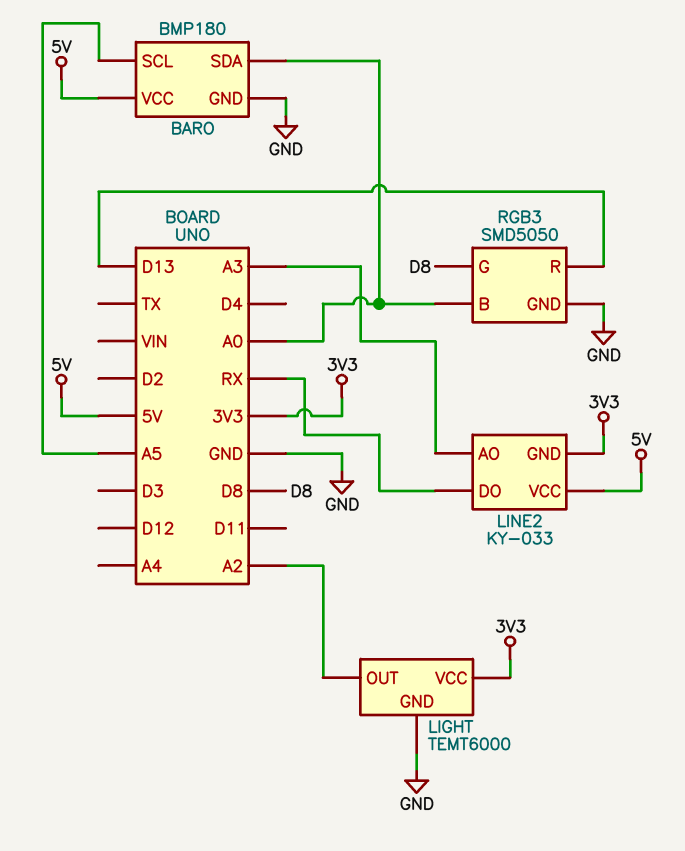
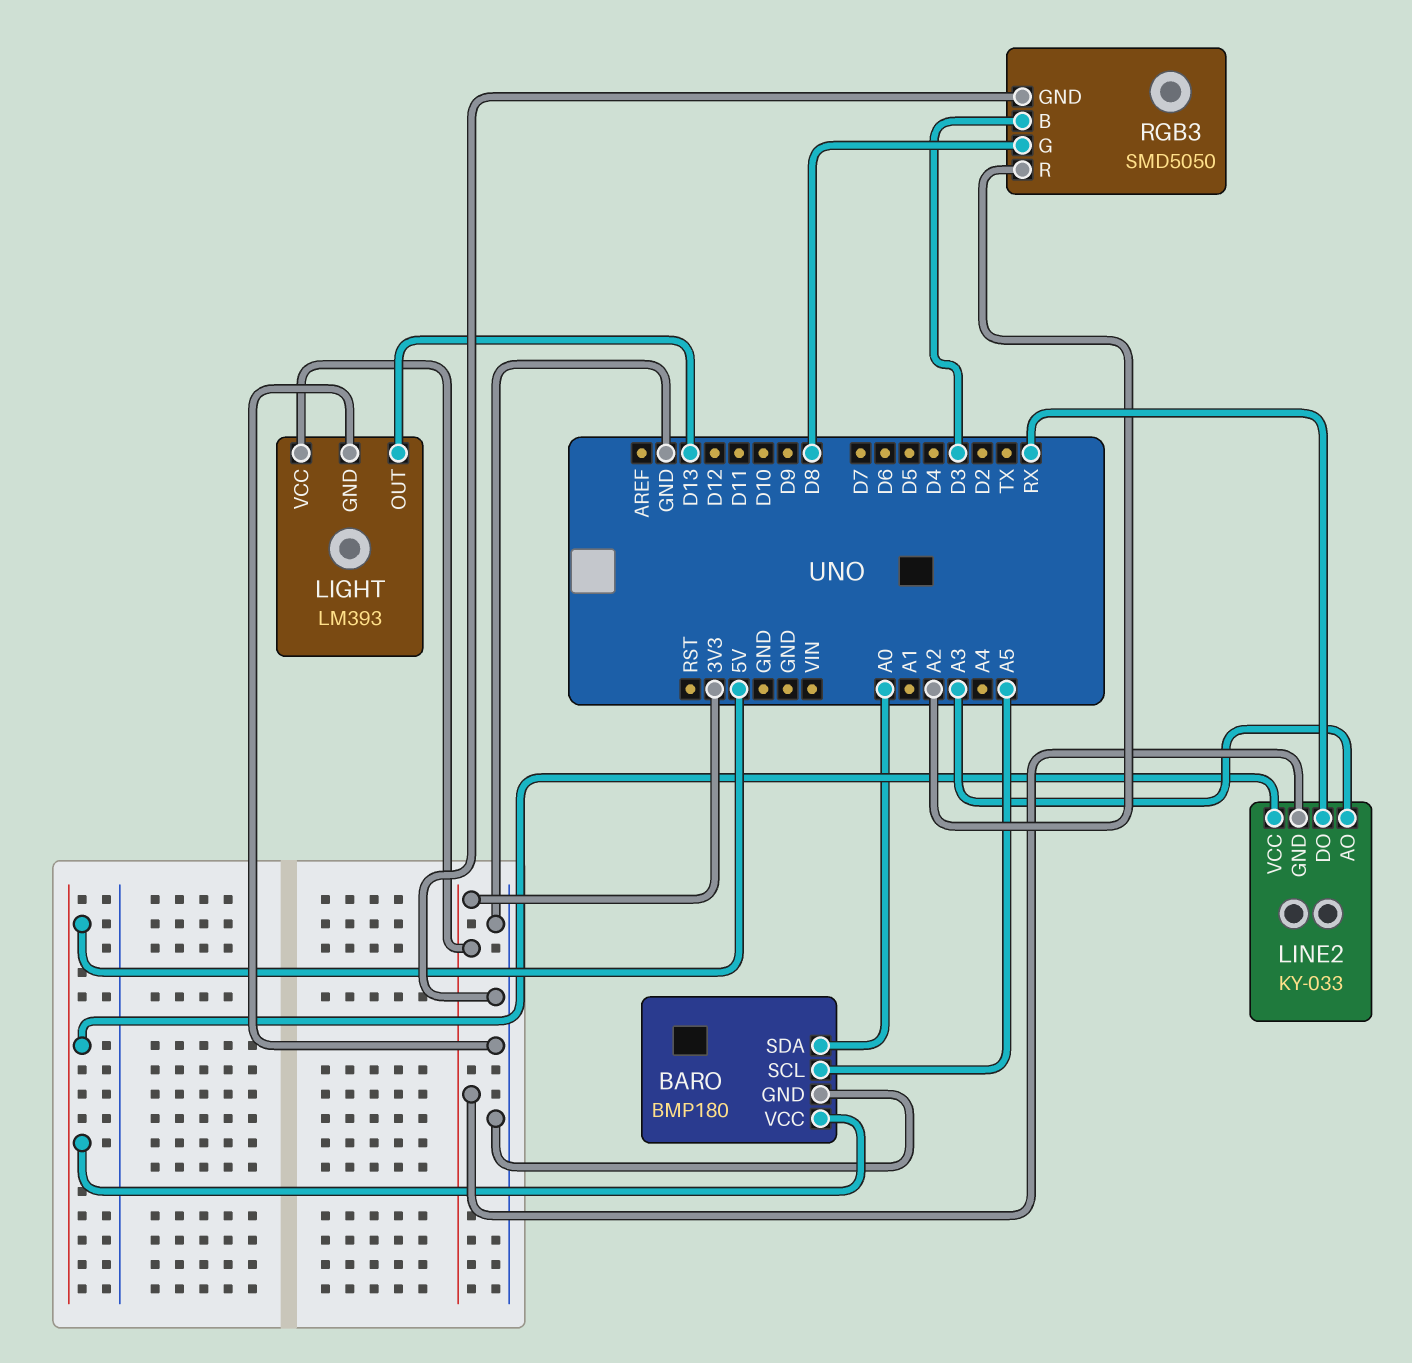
LIGHT: TEMT6000 -> LM393
LIGHT pin OUT: A2 -> D13
RGB3 pin B: A0 -> D3
RGB3 pin R: D13 -> A2

